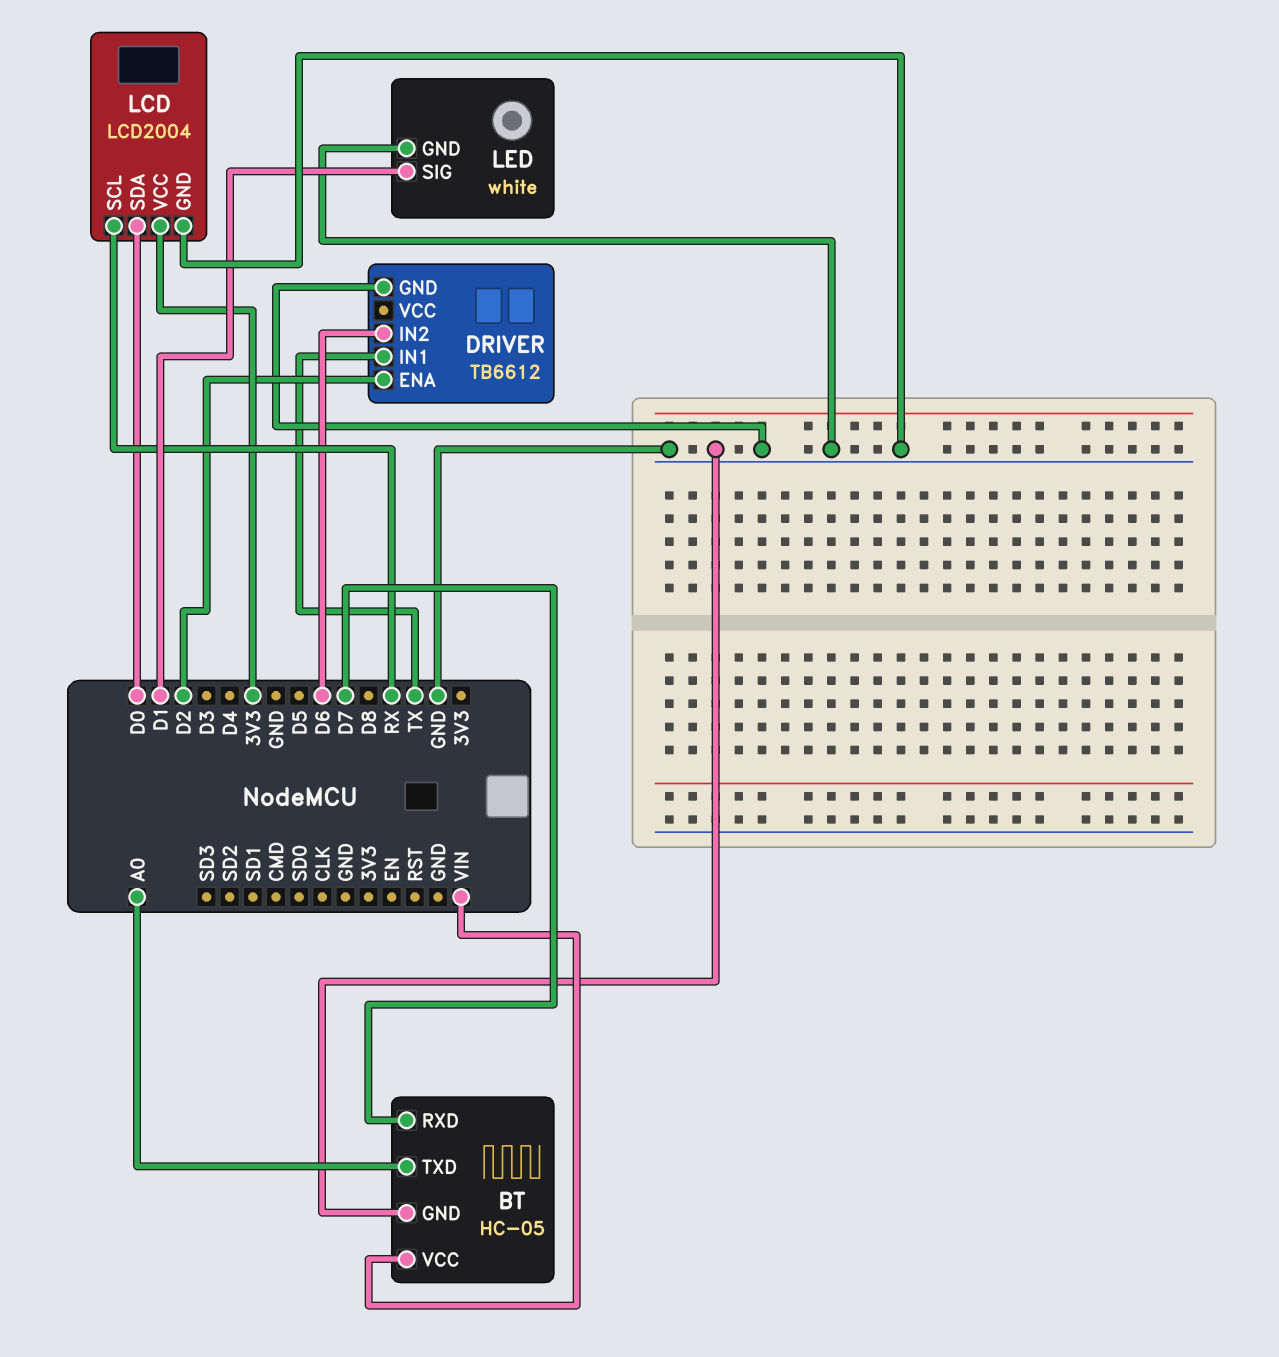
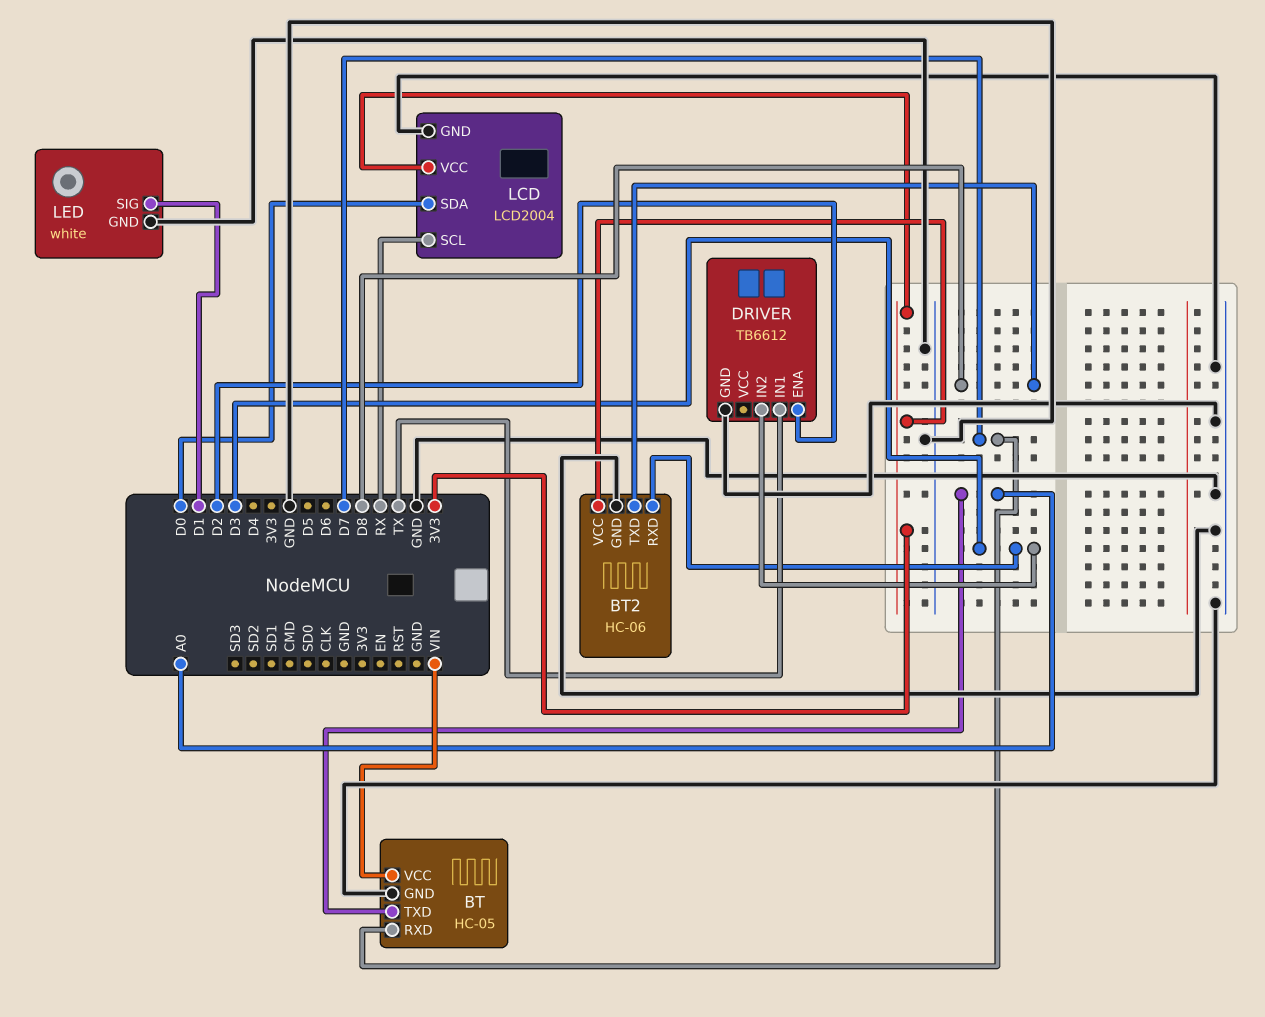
BT2: none -> HC-06
BT2 pin GND: none -> GND
BT2 pin RXD: none -> D3
BT2 pin TXD: none -> D8
BT2 pin VCC: none -> 3V3
DRIVER pin IN2: D6 -> D3

